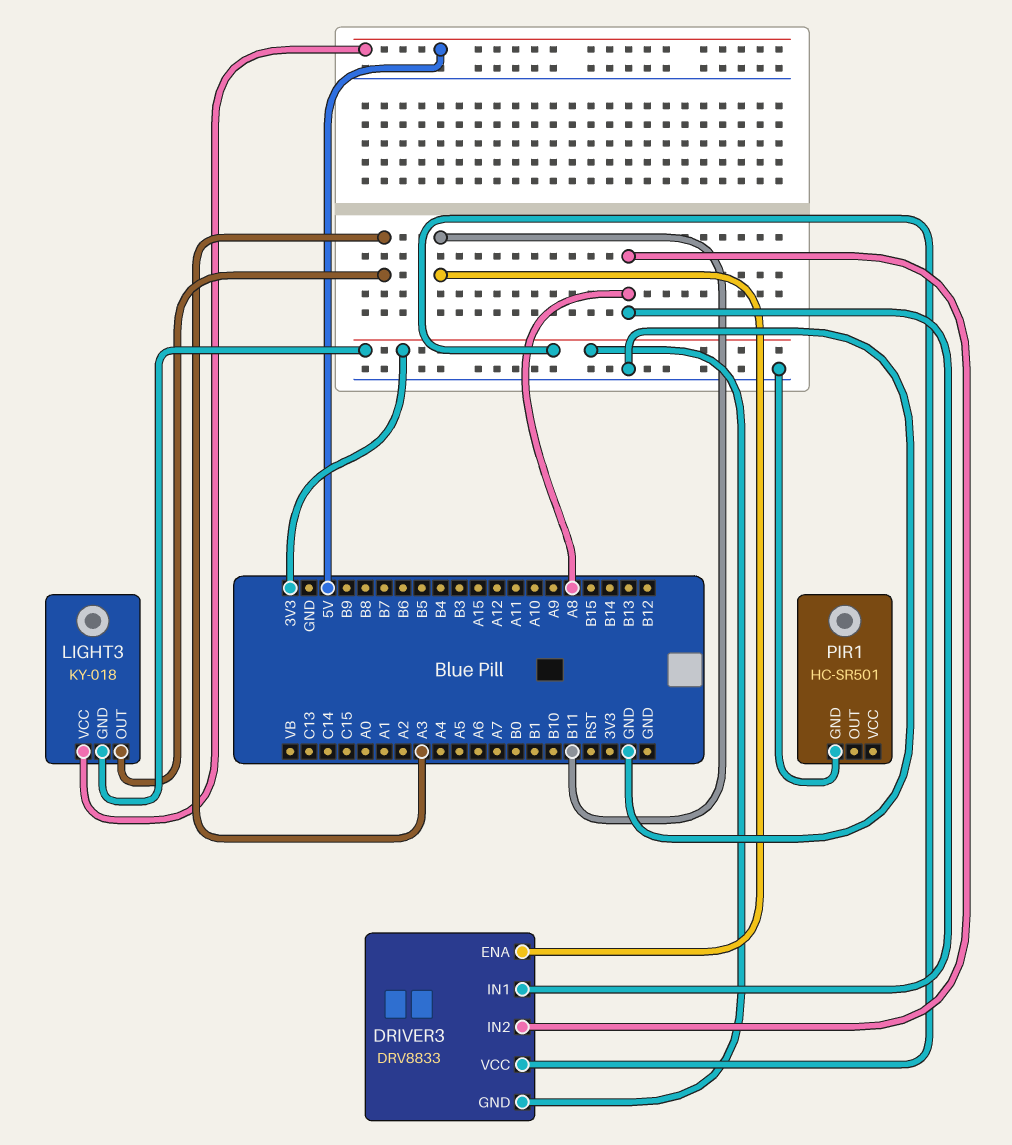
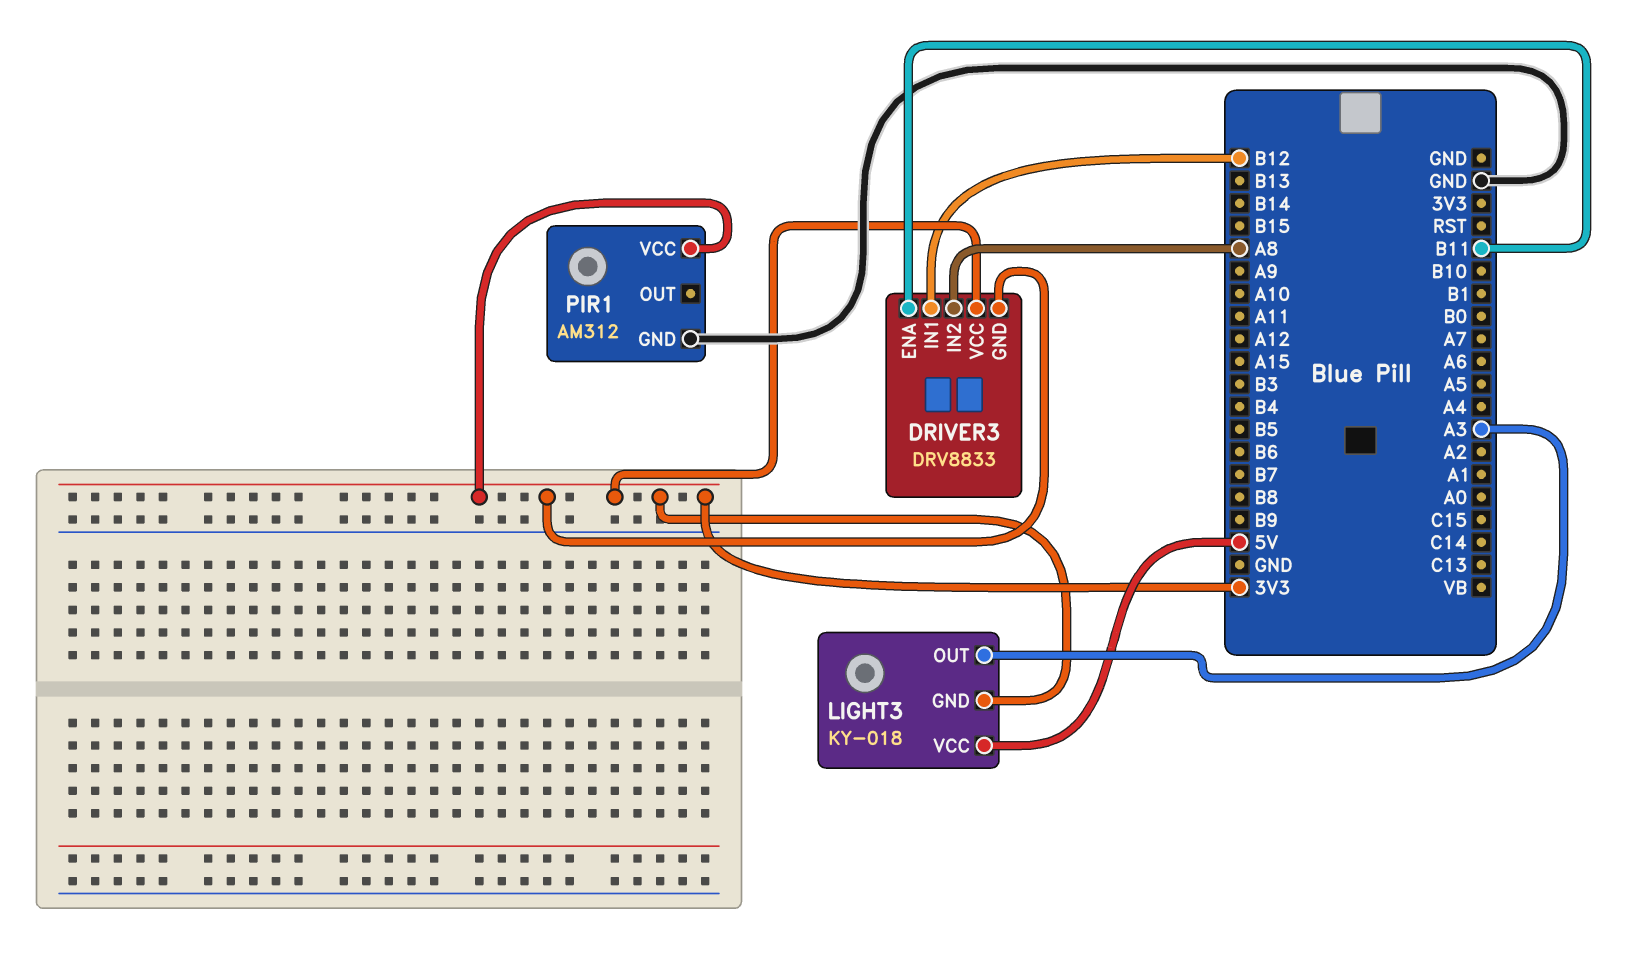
DRIVER3 pin IN1: A8 -> B12
PIR1: HC-SR501 -> AM312
PIR1 pin VCC: none -> 3V3

